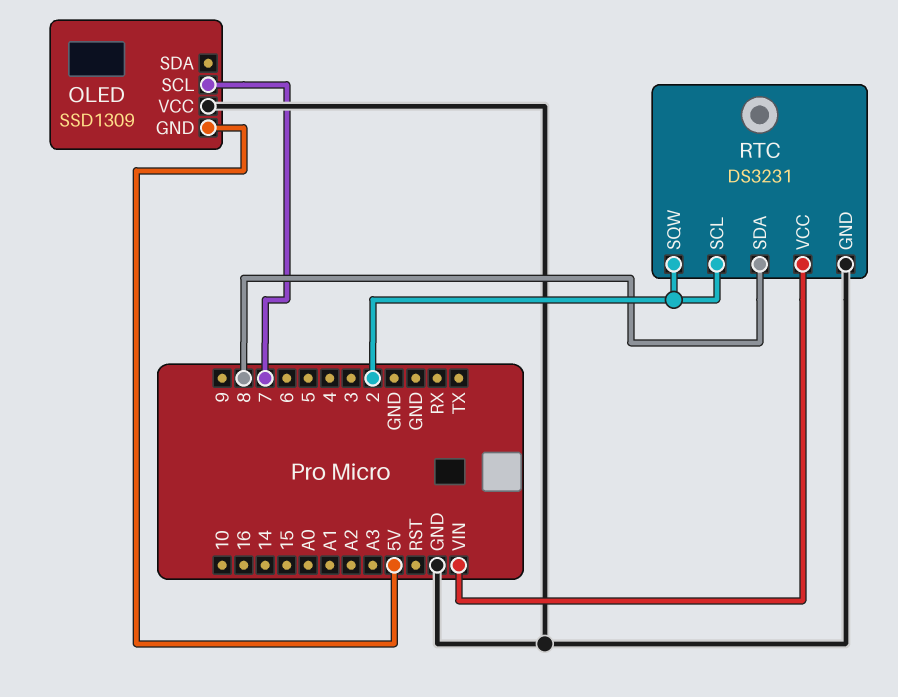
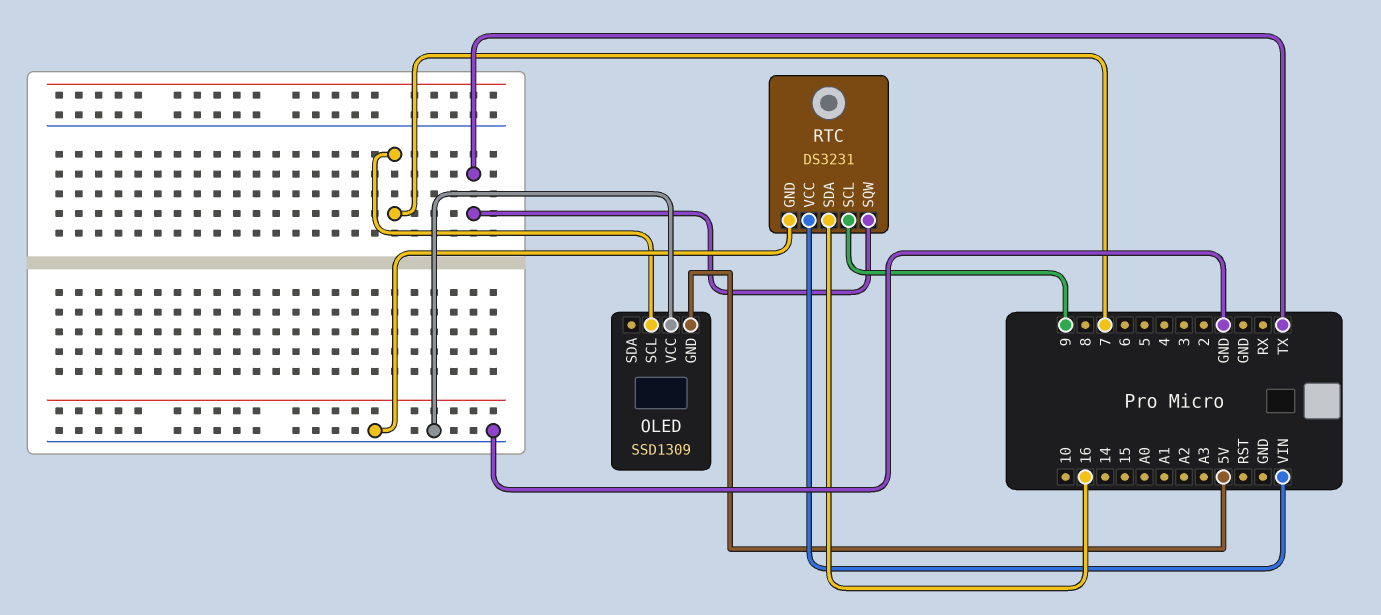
RTC pin SCL: 2 -> 9
RTC pin SDA: 8 -> 16
RTC pin SQW: 2 -> TX

